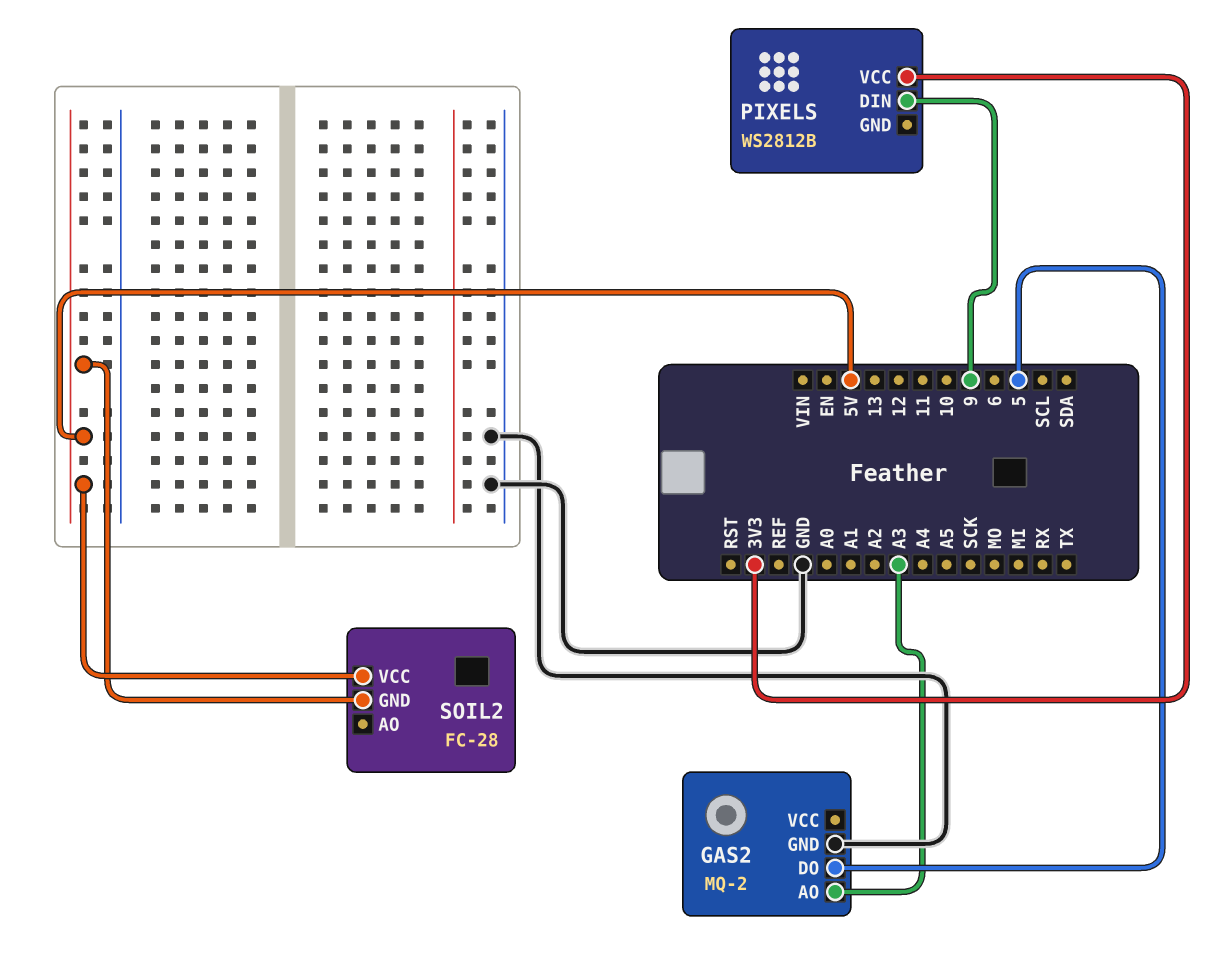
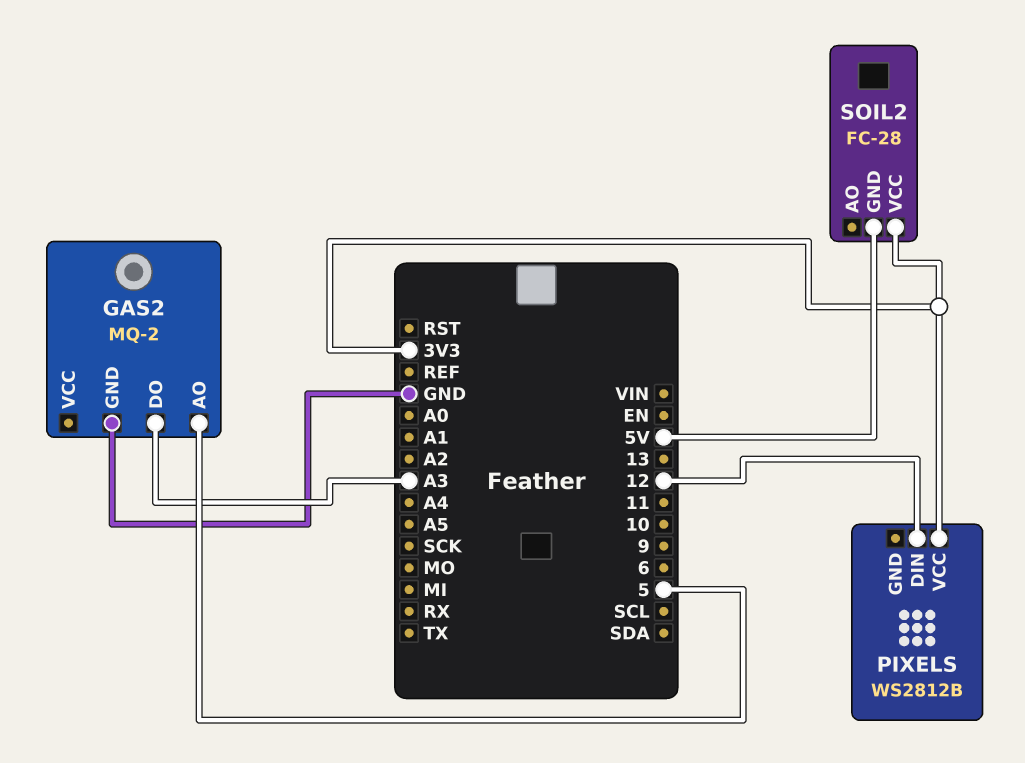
GAS2 pin AO: A3 -> 5
GAS2 pin DO: 5 -> A3
PIXELS pin DIN: 9 -> 12
SOIL2 pin VCC: 5V -> 3V3

